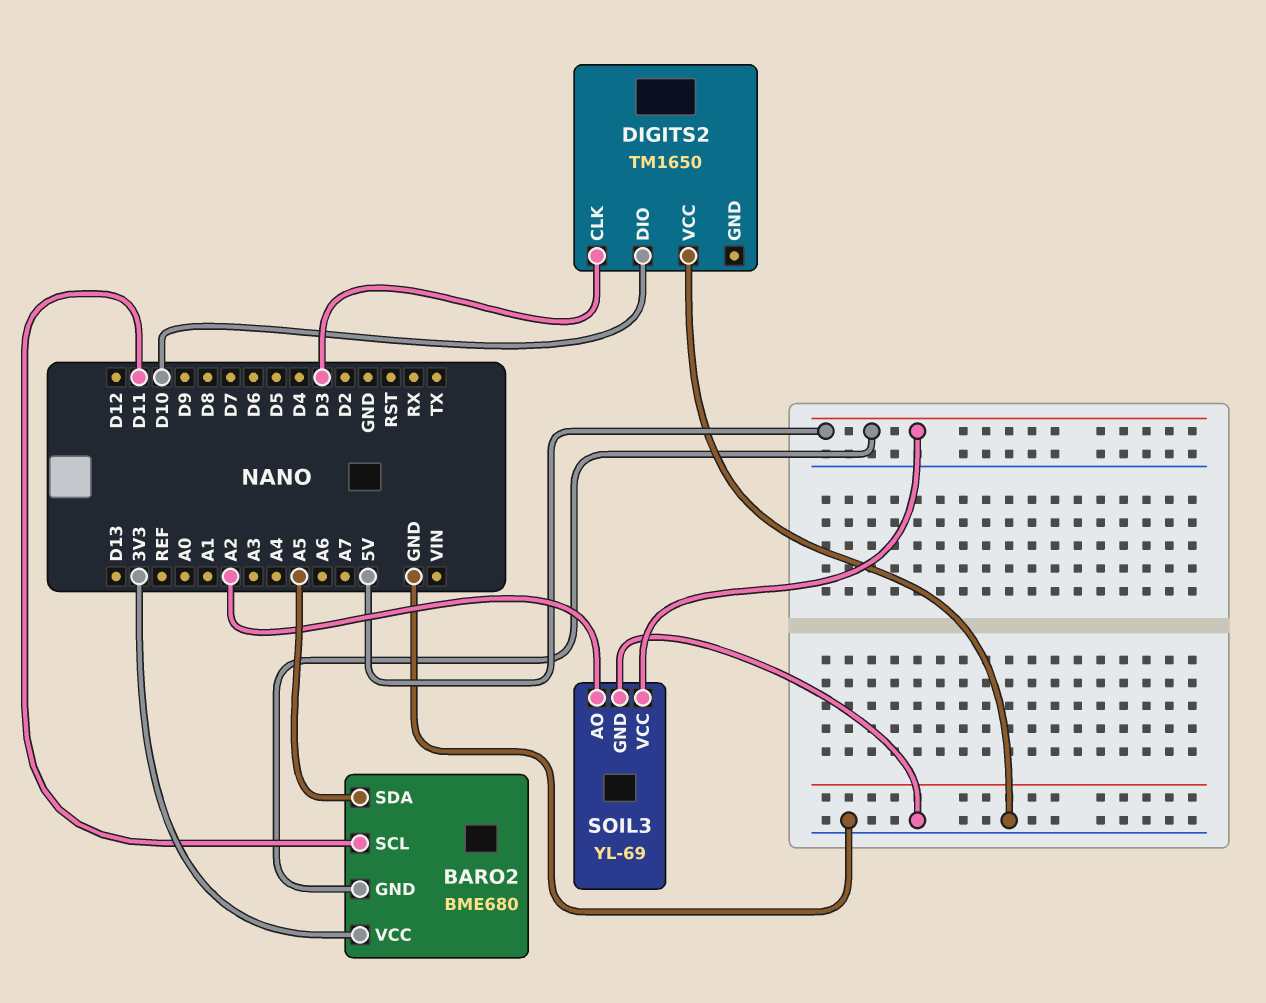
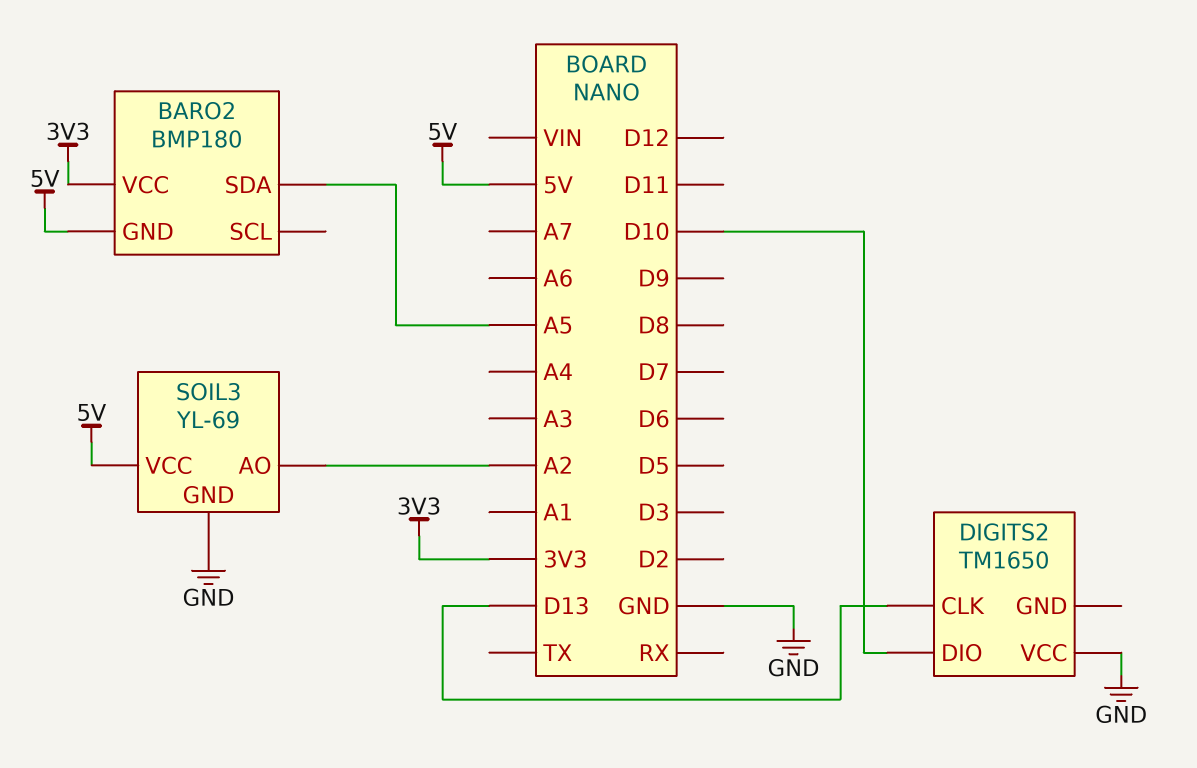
BARO2: BME680 -> BMP180
BARO2 pin SCL: D11 -> none
DIGITS2 pin CLK: D3 -> D13

